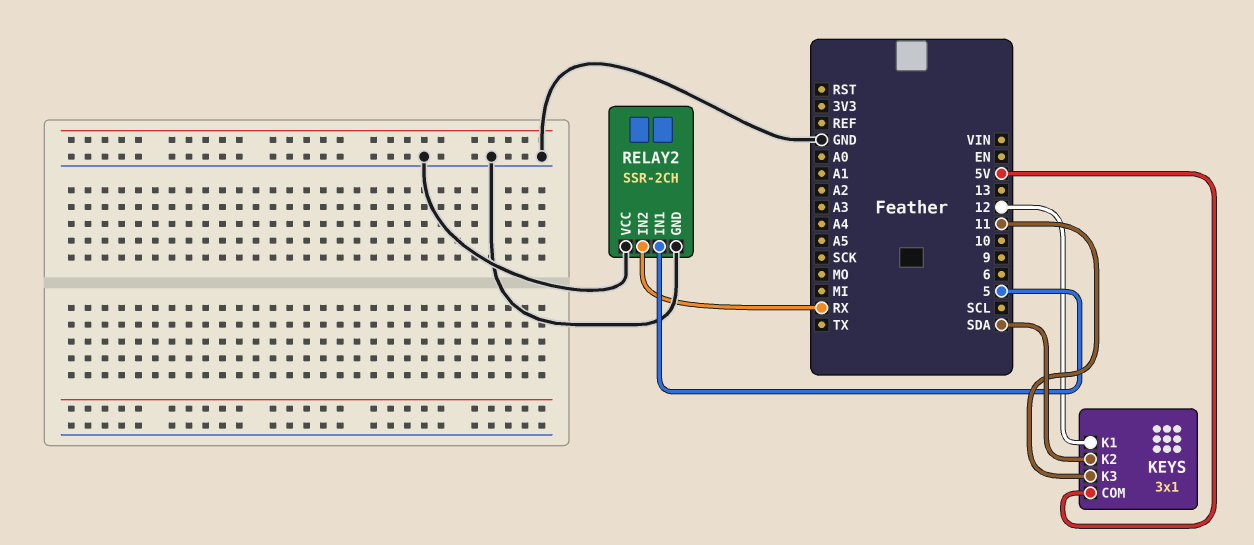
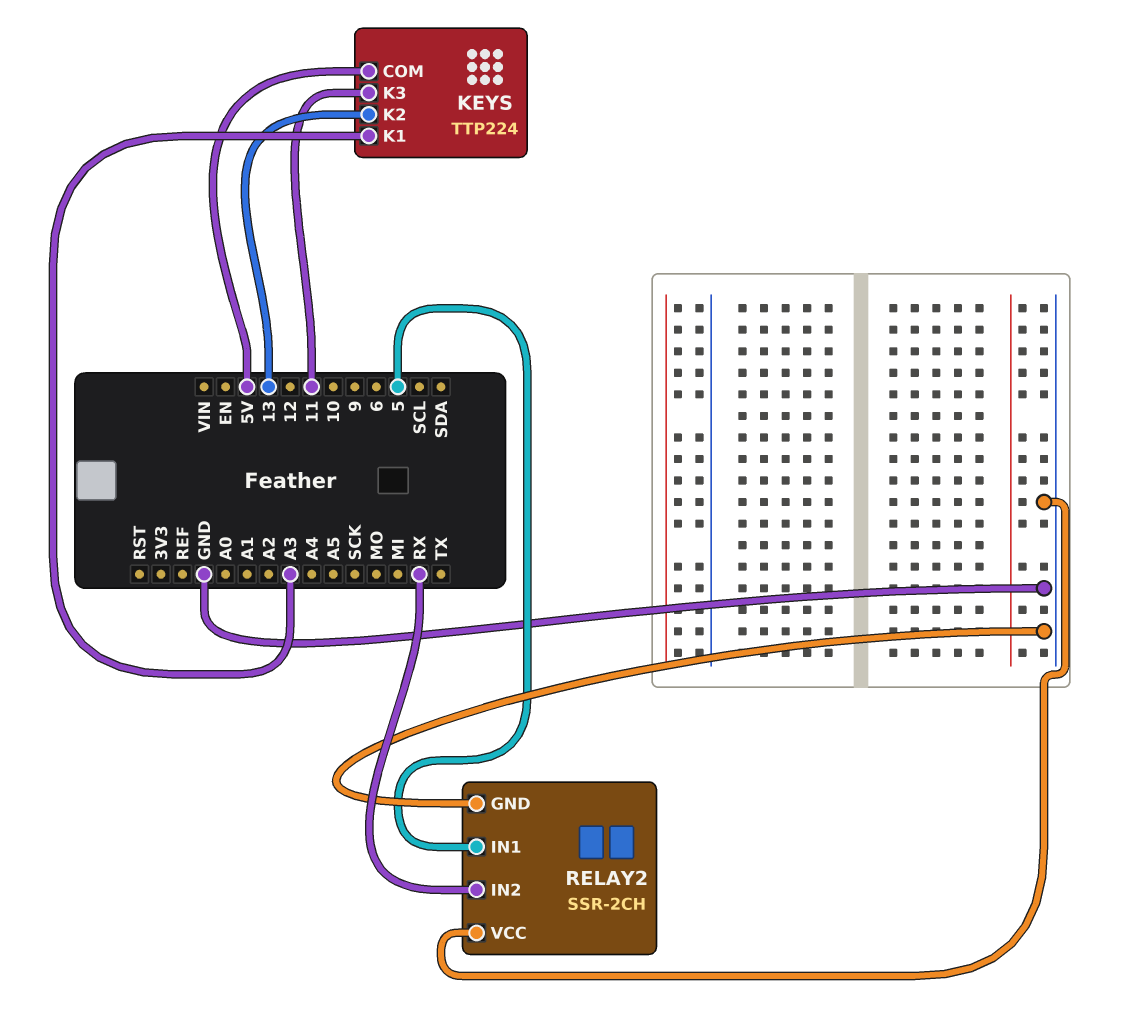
KEYS: 3x1 -> TTP224
KEYS pin K1: 12 -> A3
KEYS pin K2: SDA -> 13

